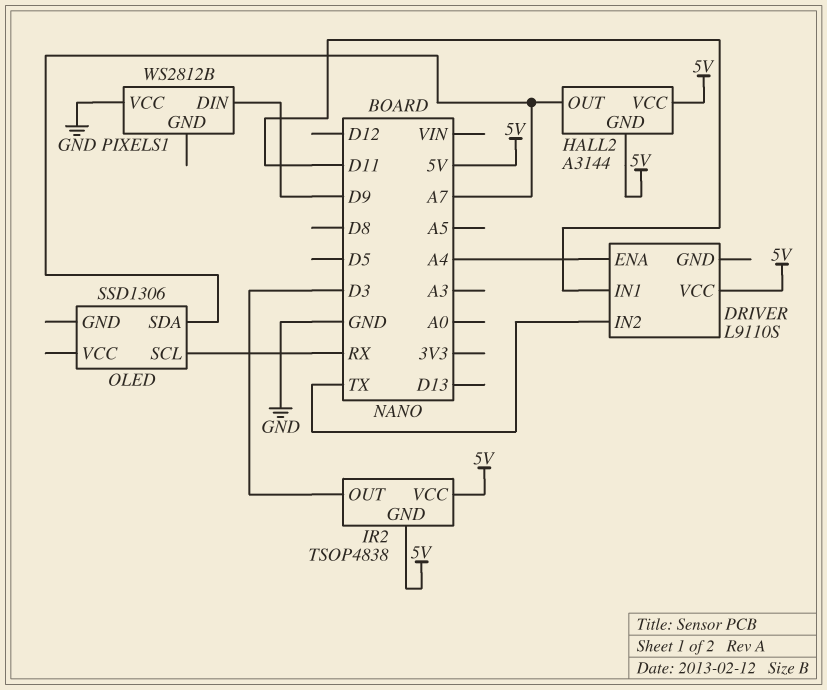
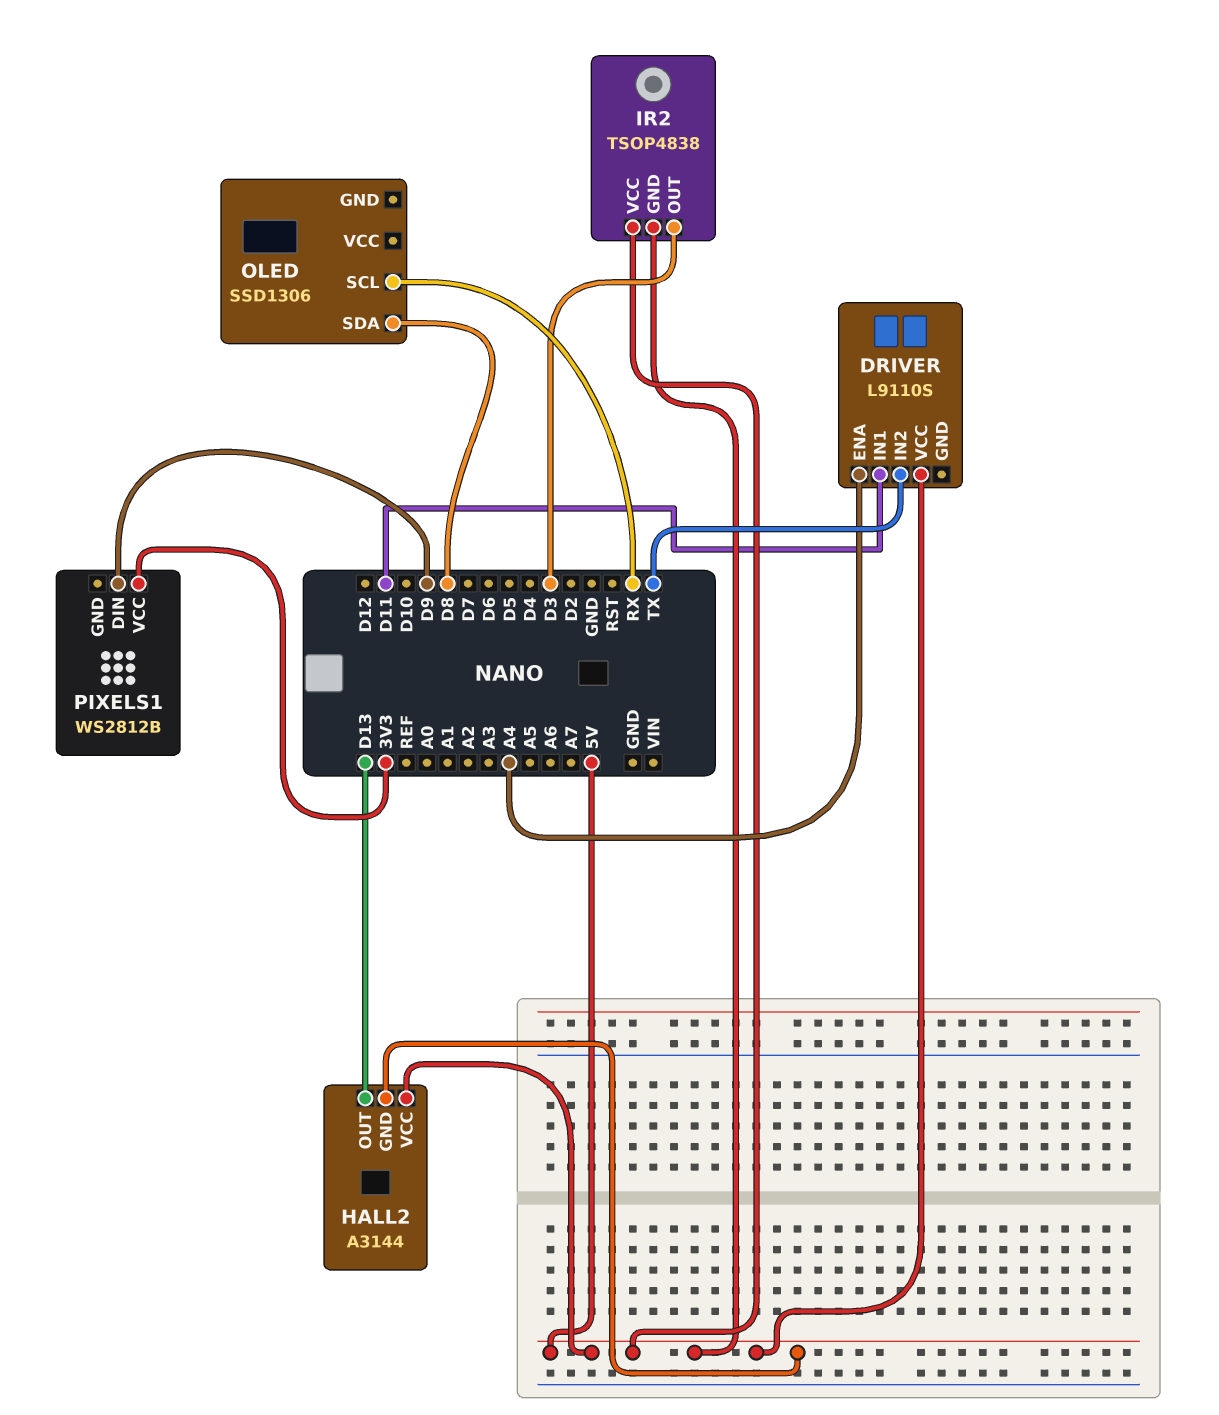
HALL2 pin OUT: A7 -> D13
OLED pin SDA: A7 -> D8
PIXELS1 pin VCC: GND -> 3V3

